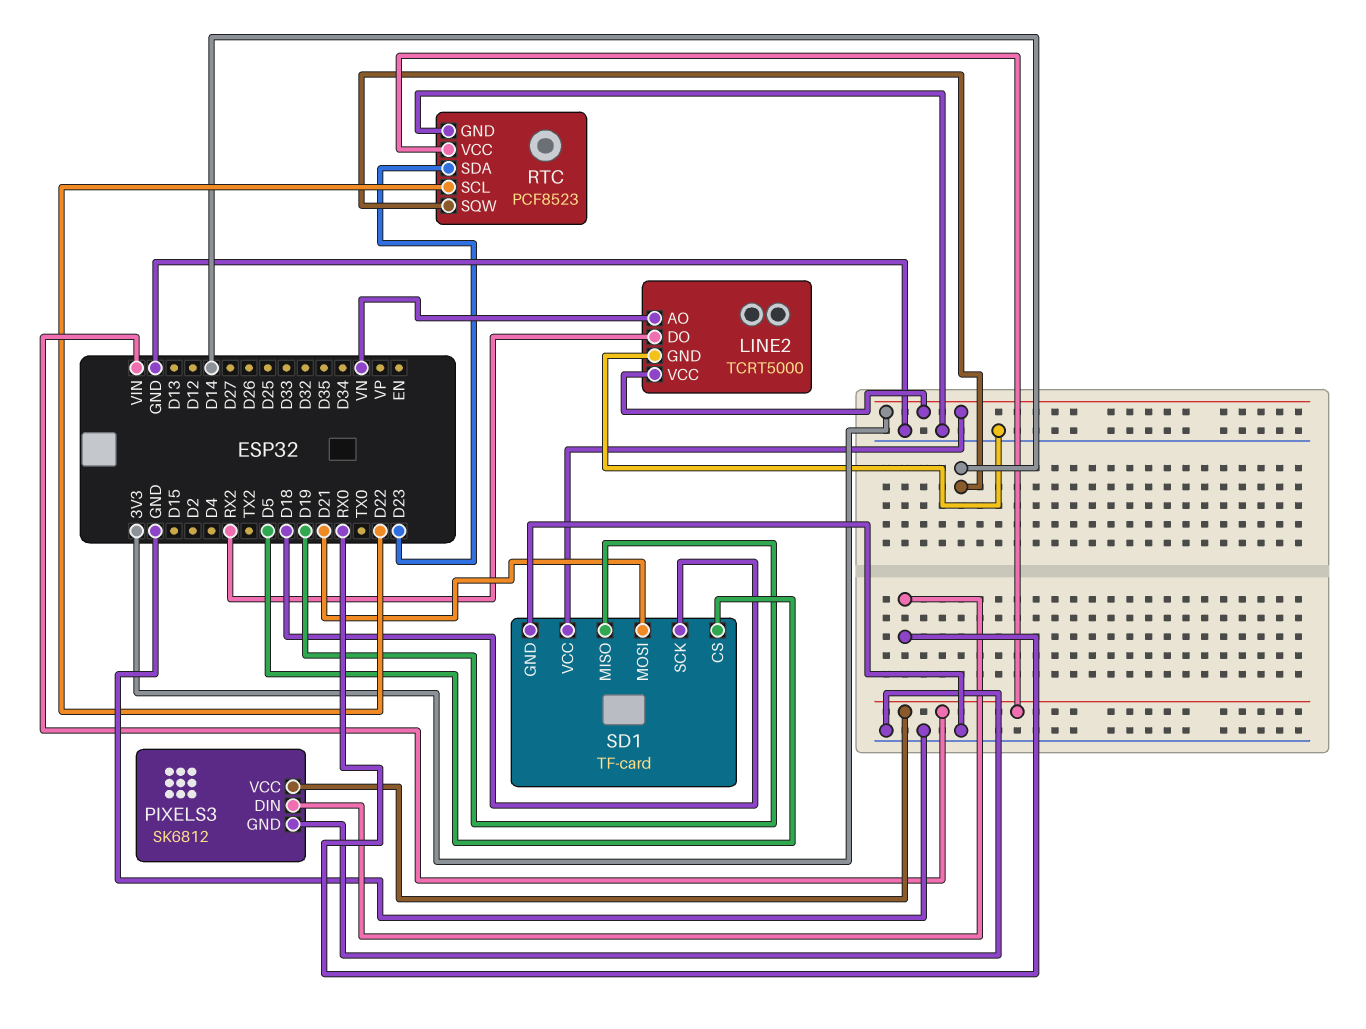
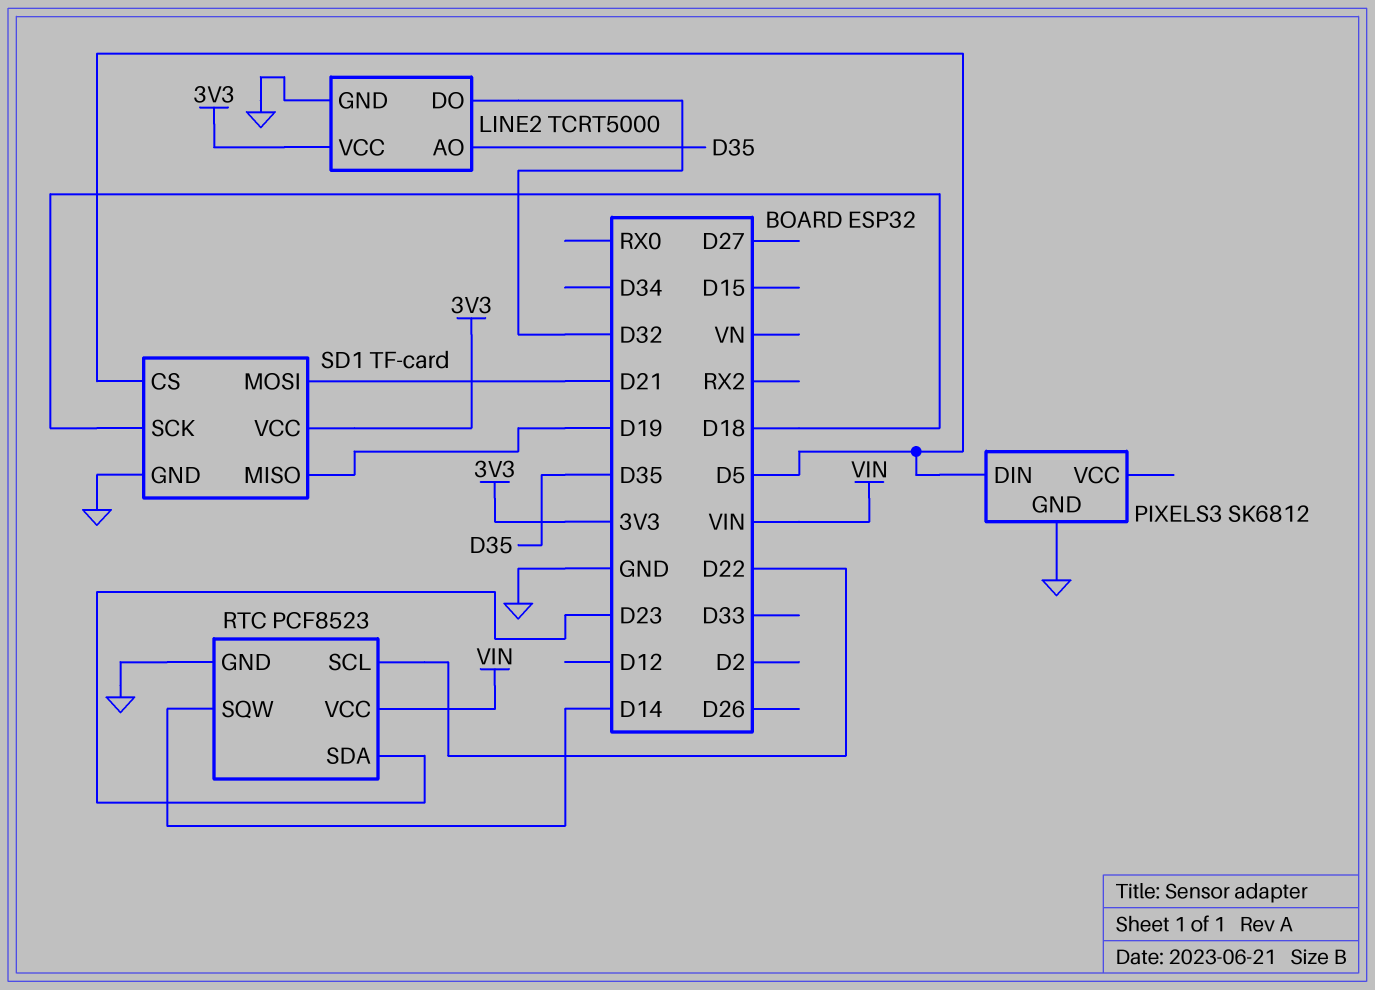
LINE2 pin AO: VN -> D35
LINE2 pin DO: RX2 -> D32
PIXELS3 pin DIN: RX0 -> D5
PIXELS3 pin VCC: VIN -> none

